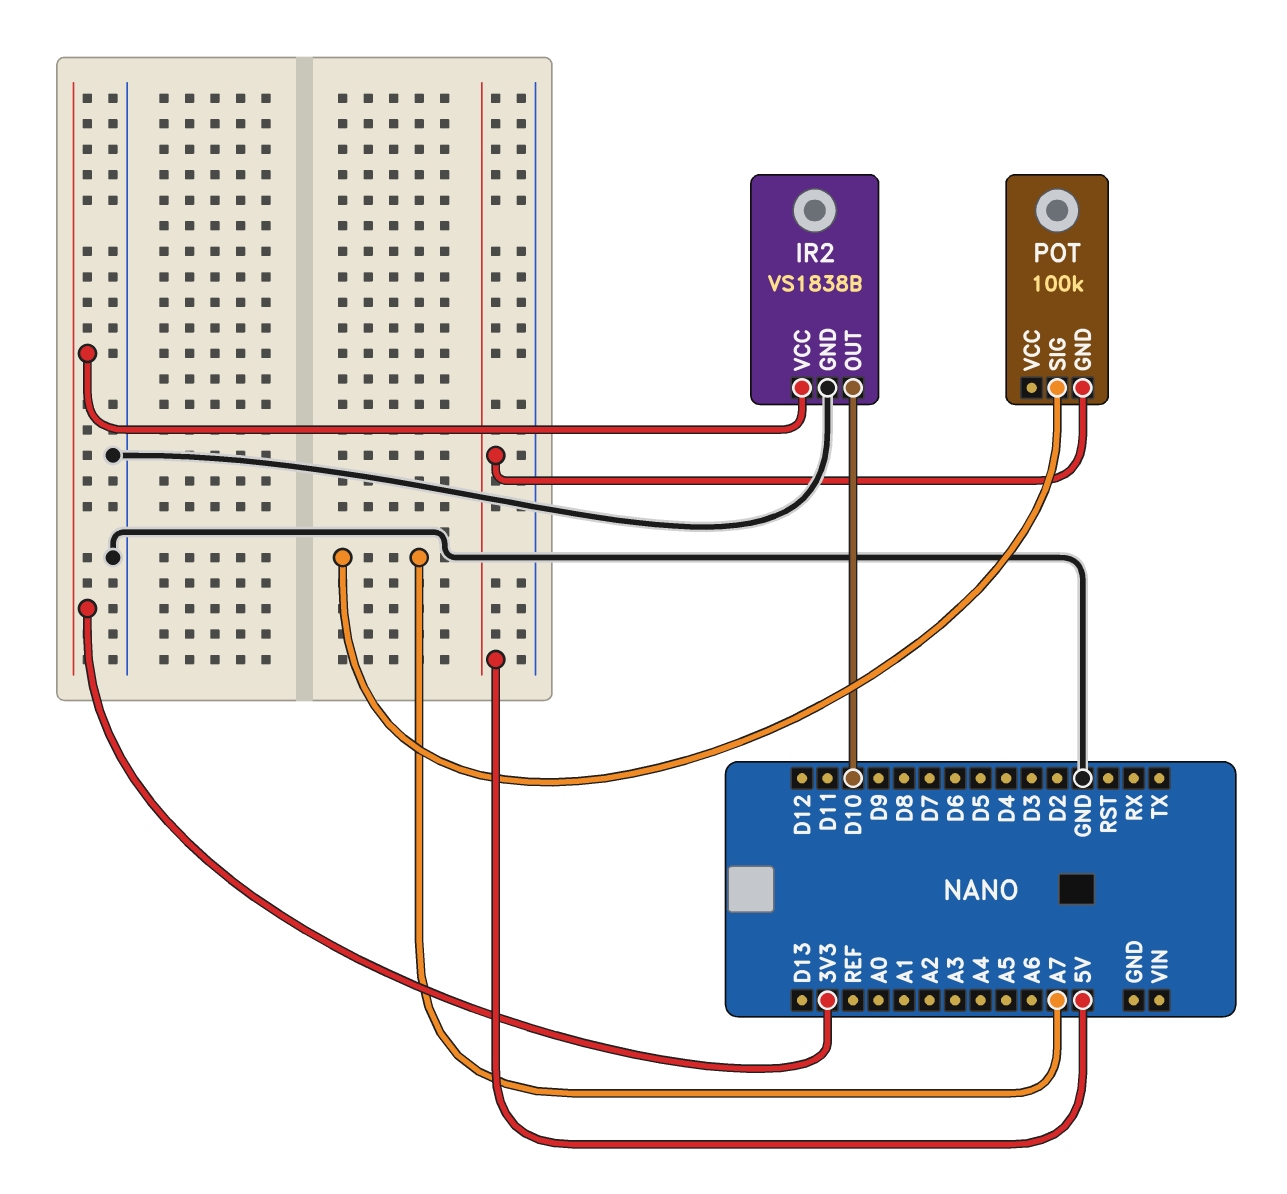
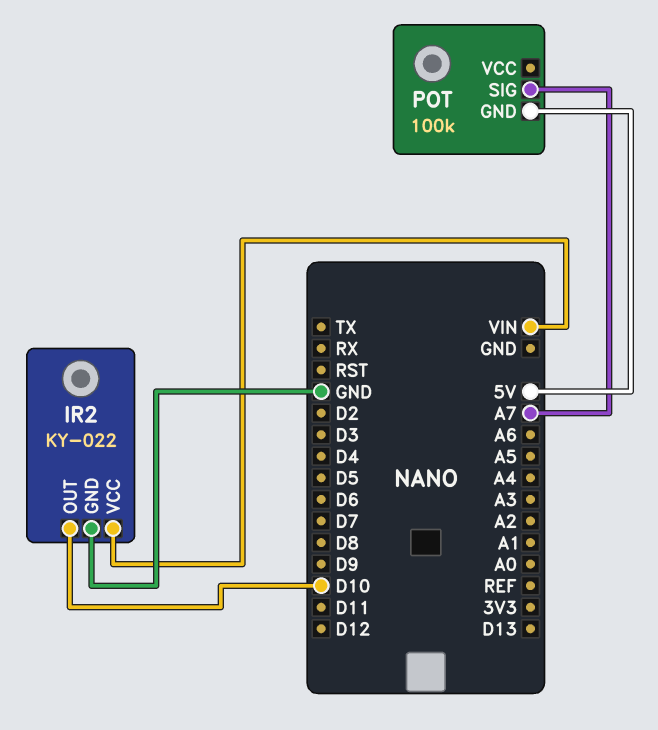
IR2: VS1838B -> KY-022
IR2 pin VCC: 3V3 -> VIN

